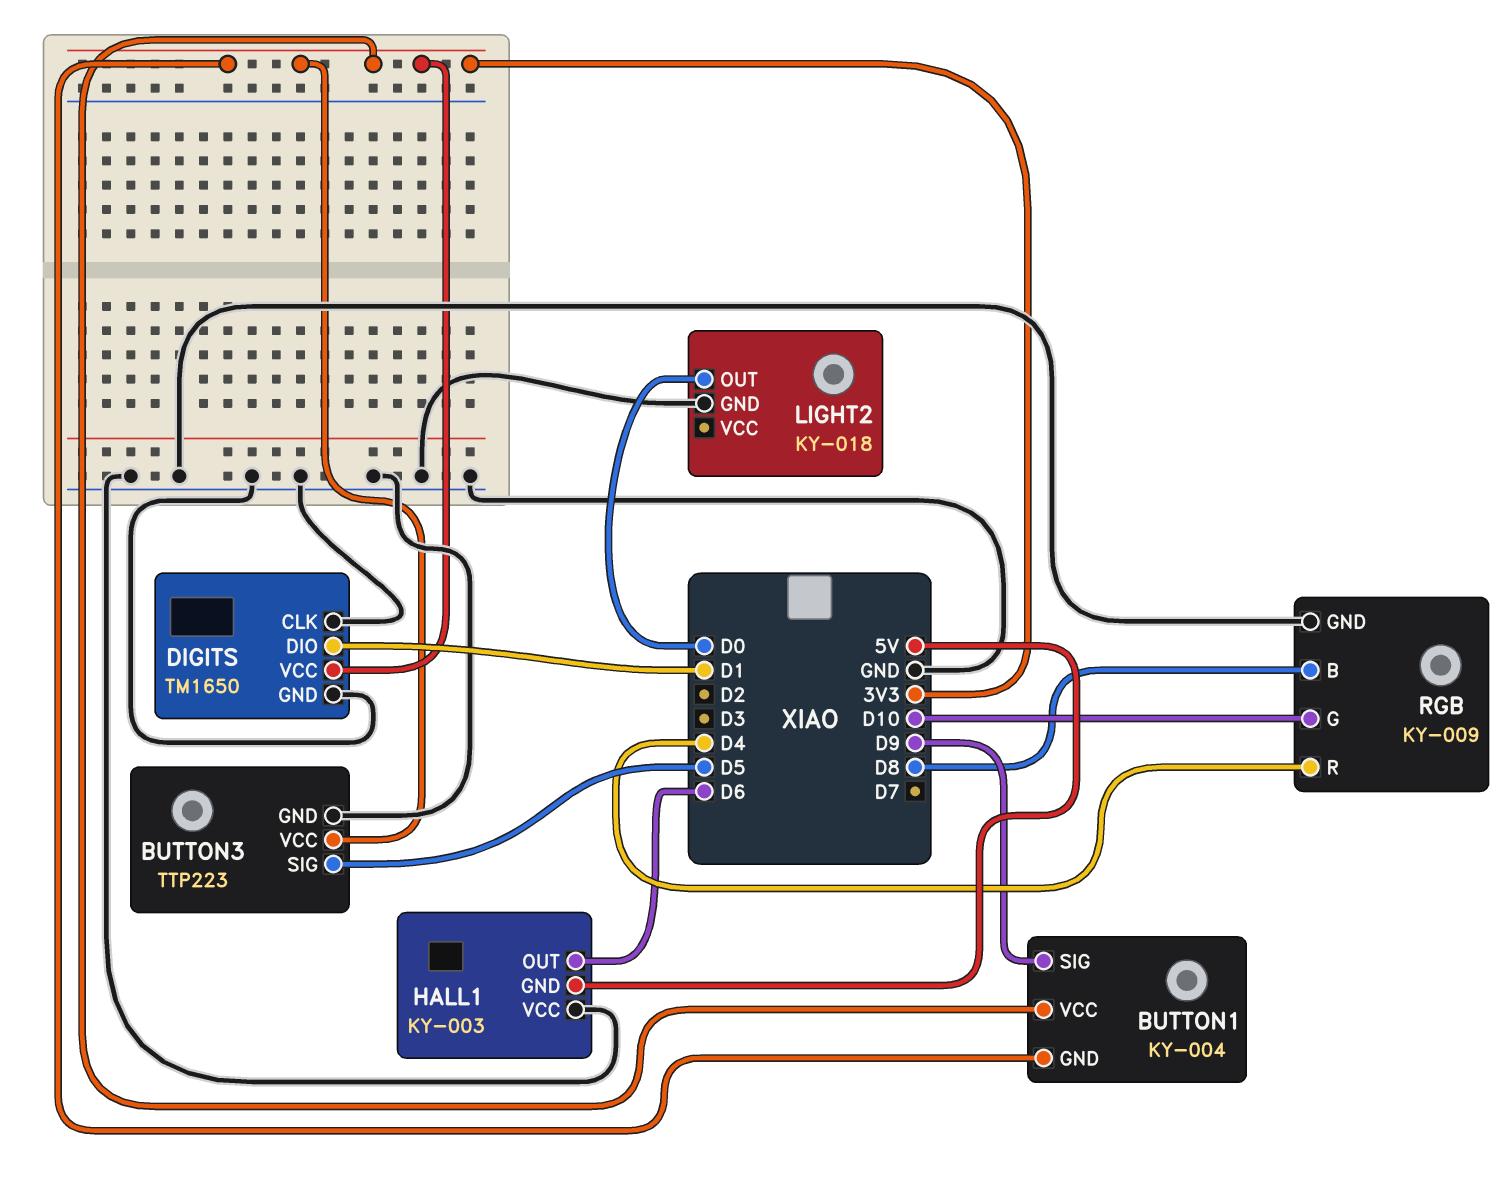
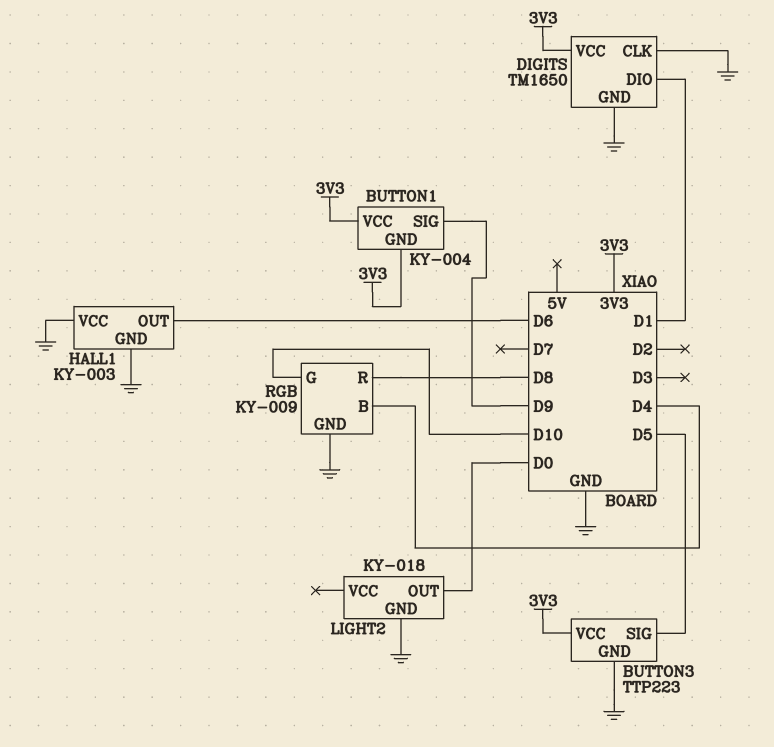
HALL1 pin GND: 5V -> GND
RGB pin B: D8 -> D4
RGB pin R: D4 -> D8

